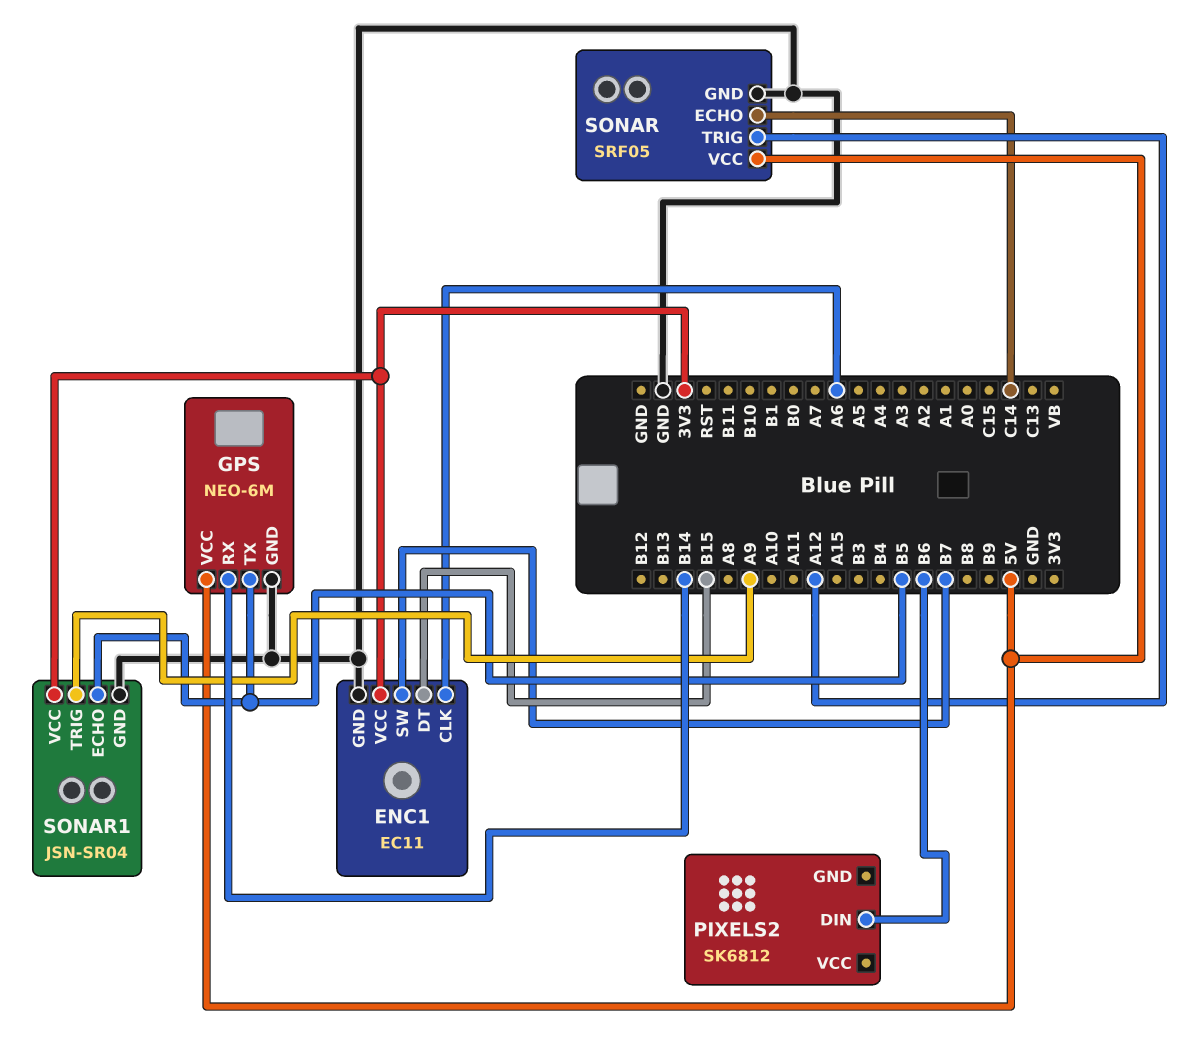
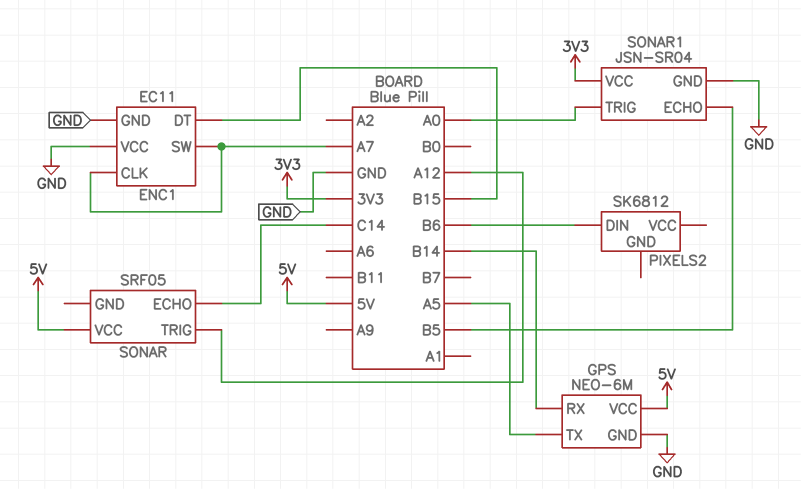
ENC1 pin CLK: A6 -> A7
ENC1 pin SW: B7 -> A7
ENC1 pin VCC: 3V3 -> GND
GPS pin TX: B5 -> A5
SONAR pin GND: GND -> none
SONAR1 pin TRIG: A9 -> A0

